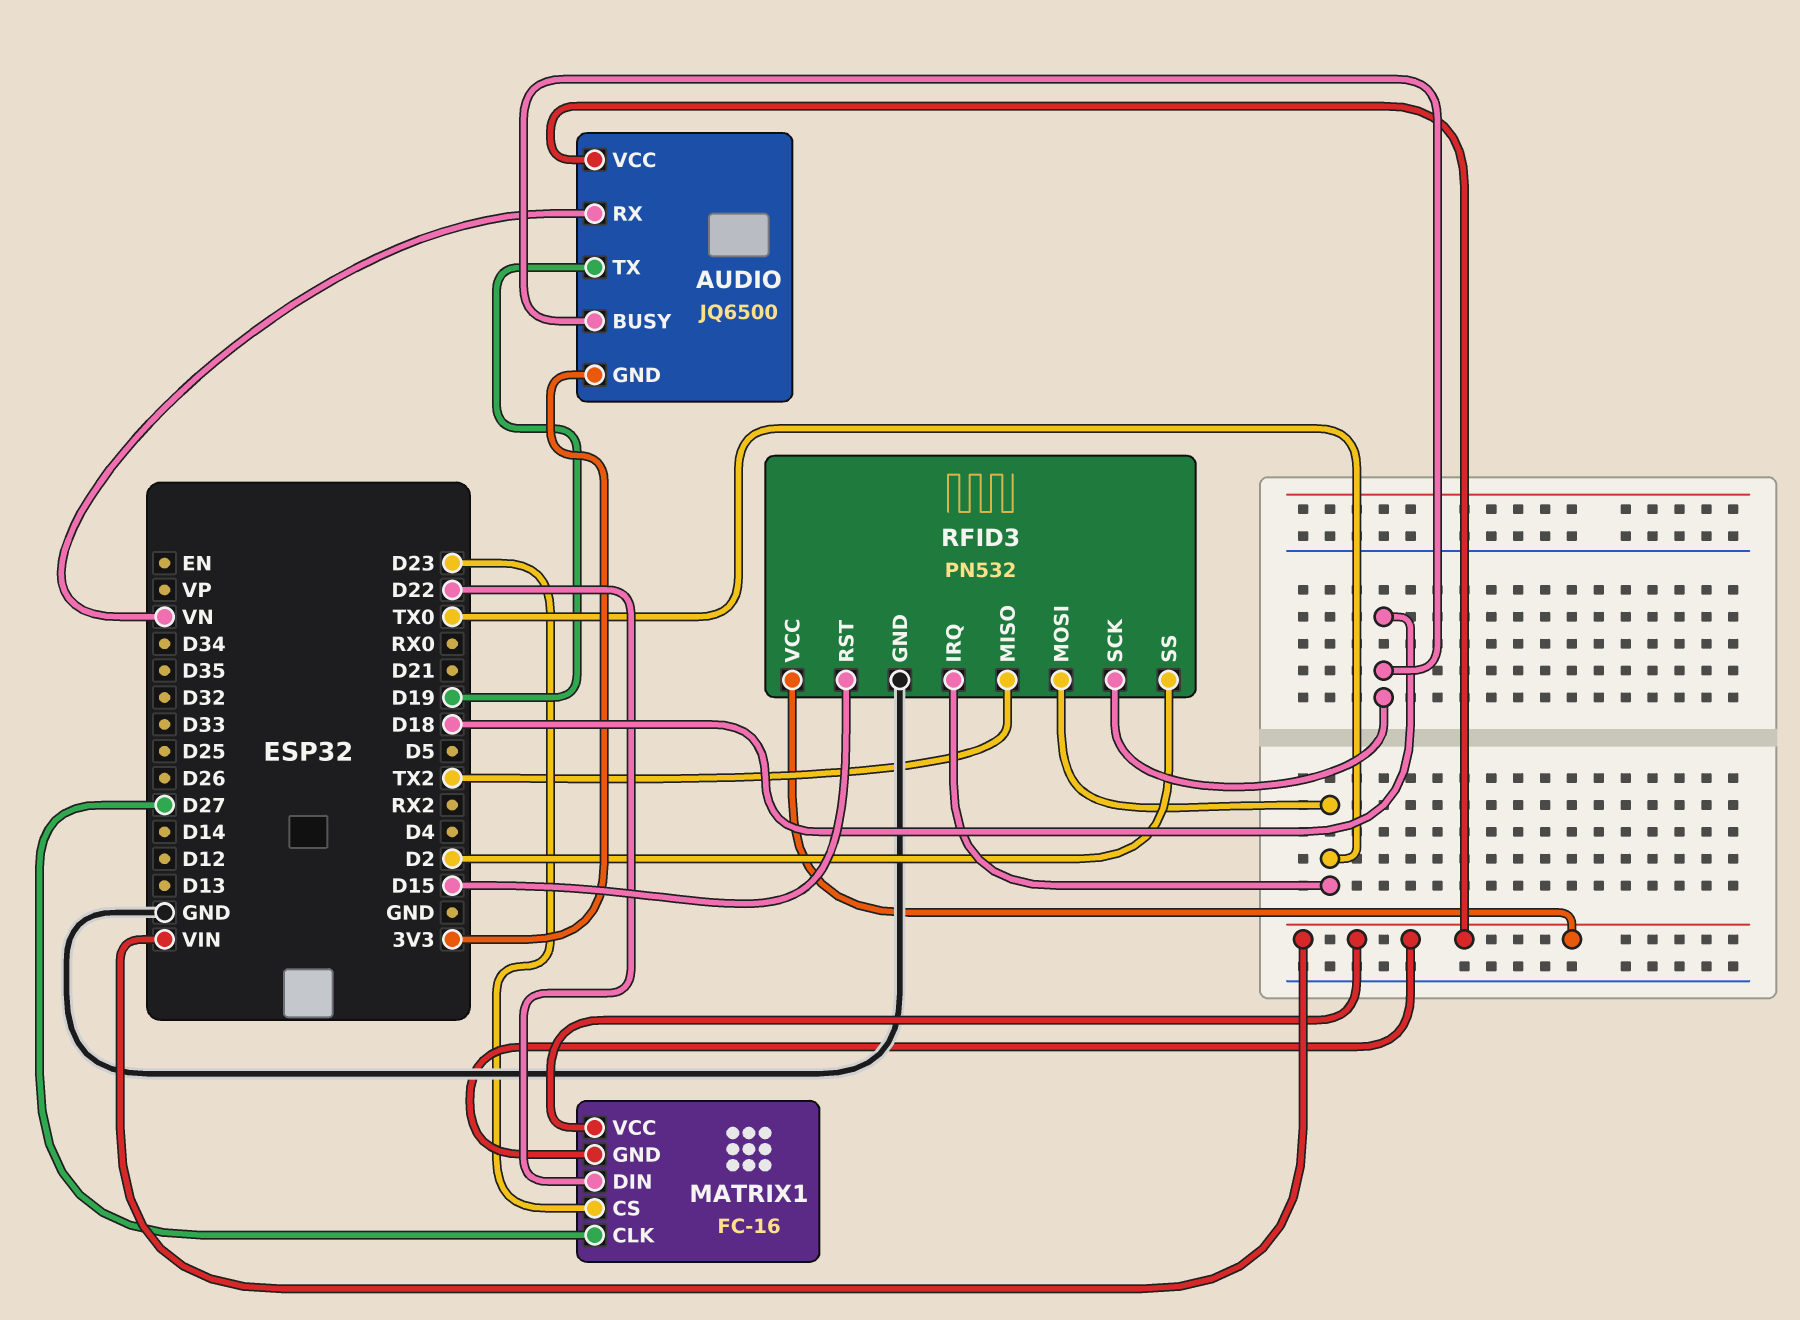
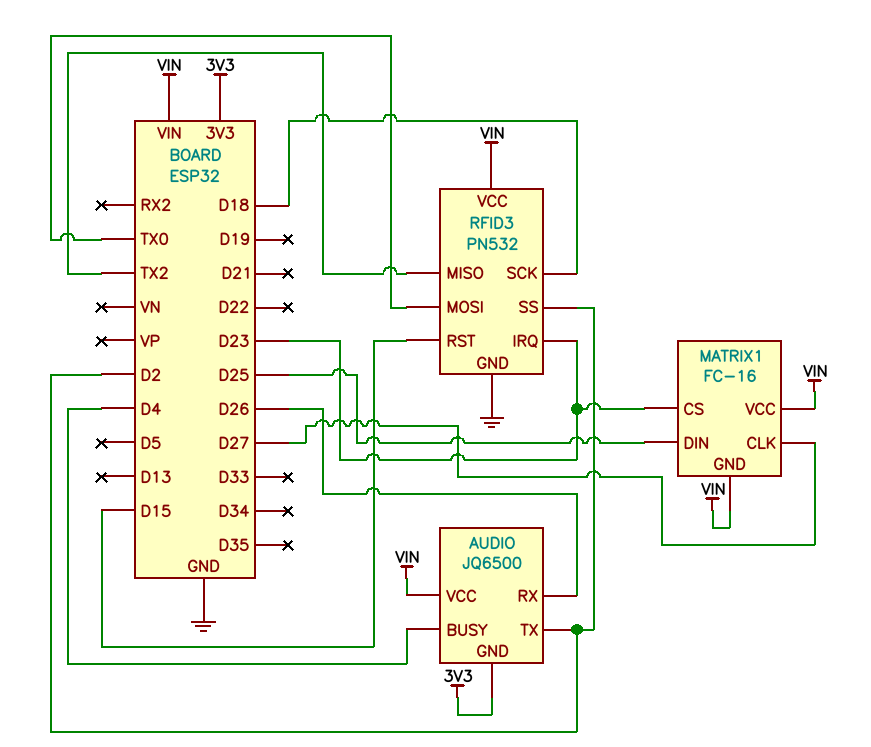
AUDIO pin BUSY: D18 -> D4
AUDIO pin RX: VN -> D26
AUDIO pin TX: D19 -> D2
MATRIX1 pin DIN: D22 -> D25
RFID3 pin IRQ: TX0 -> D23

